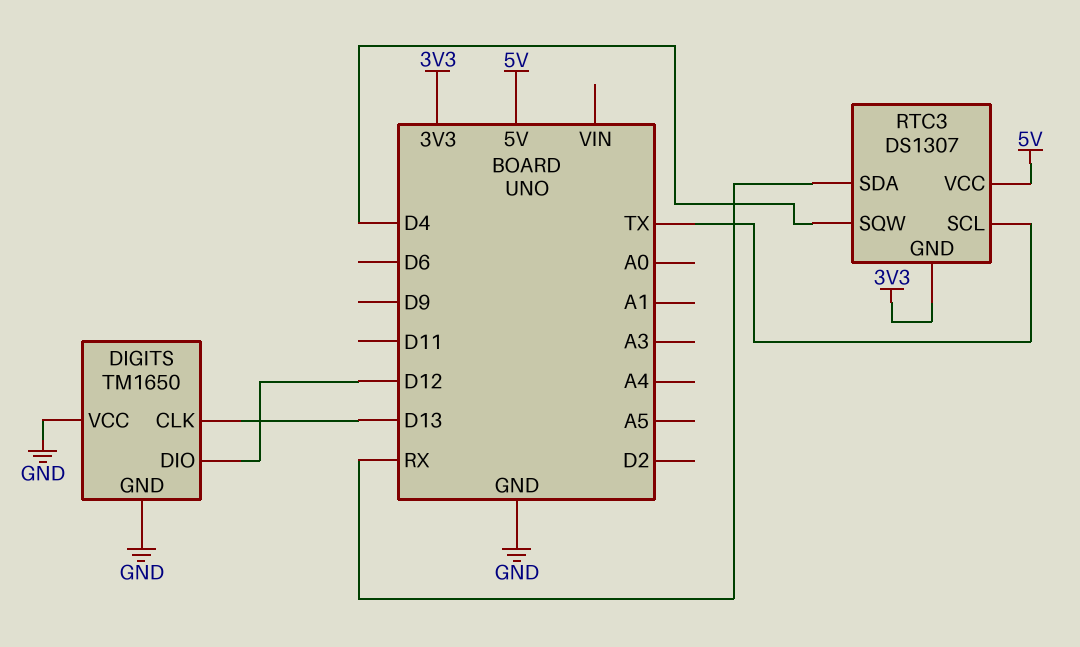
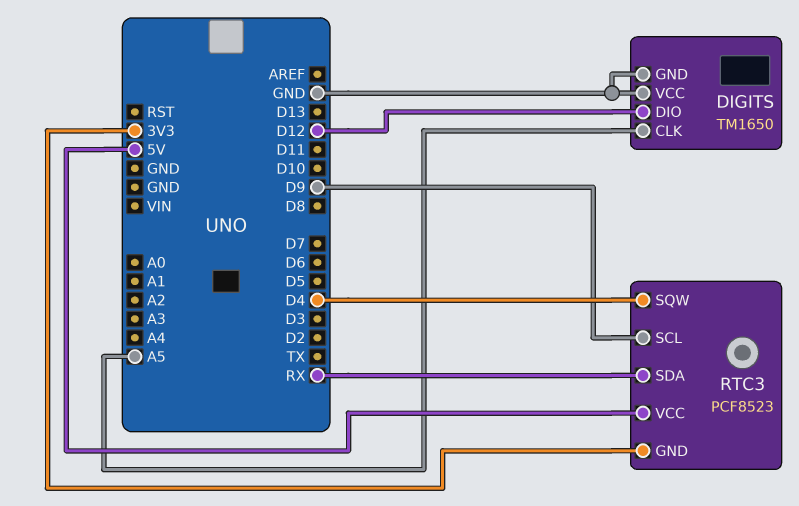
DIGITS pin CLK: D13 -> A5
RTC3: DS1307 -> PCF8523
RTC3 pin SCL: TX -> D9

